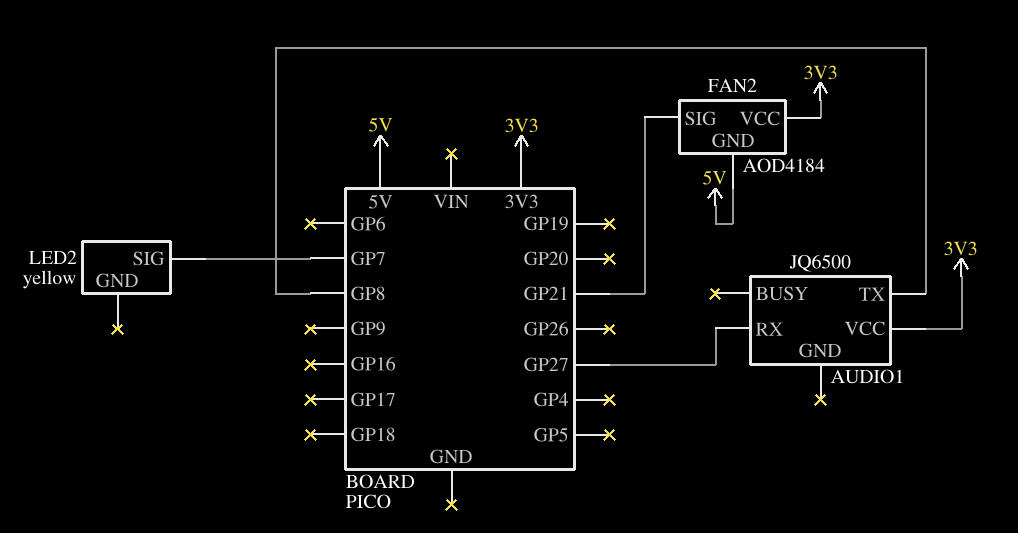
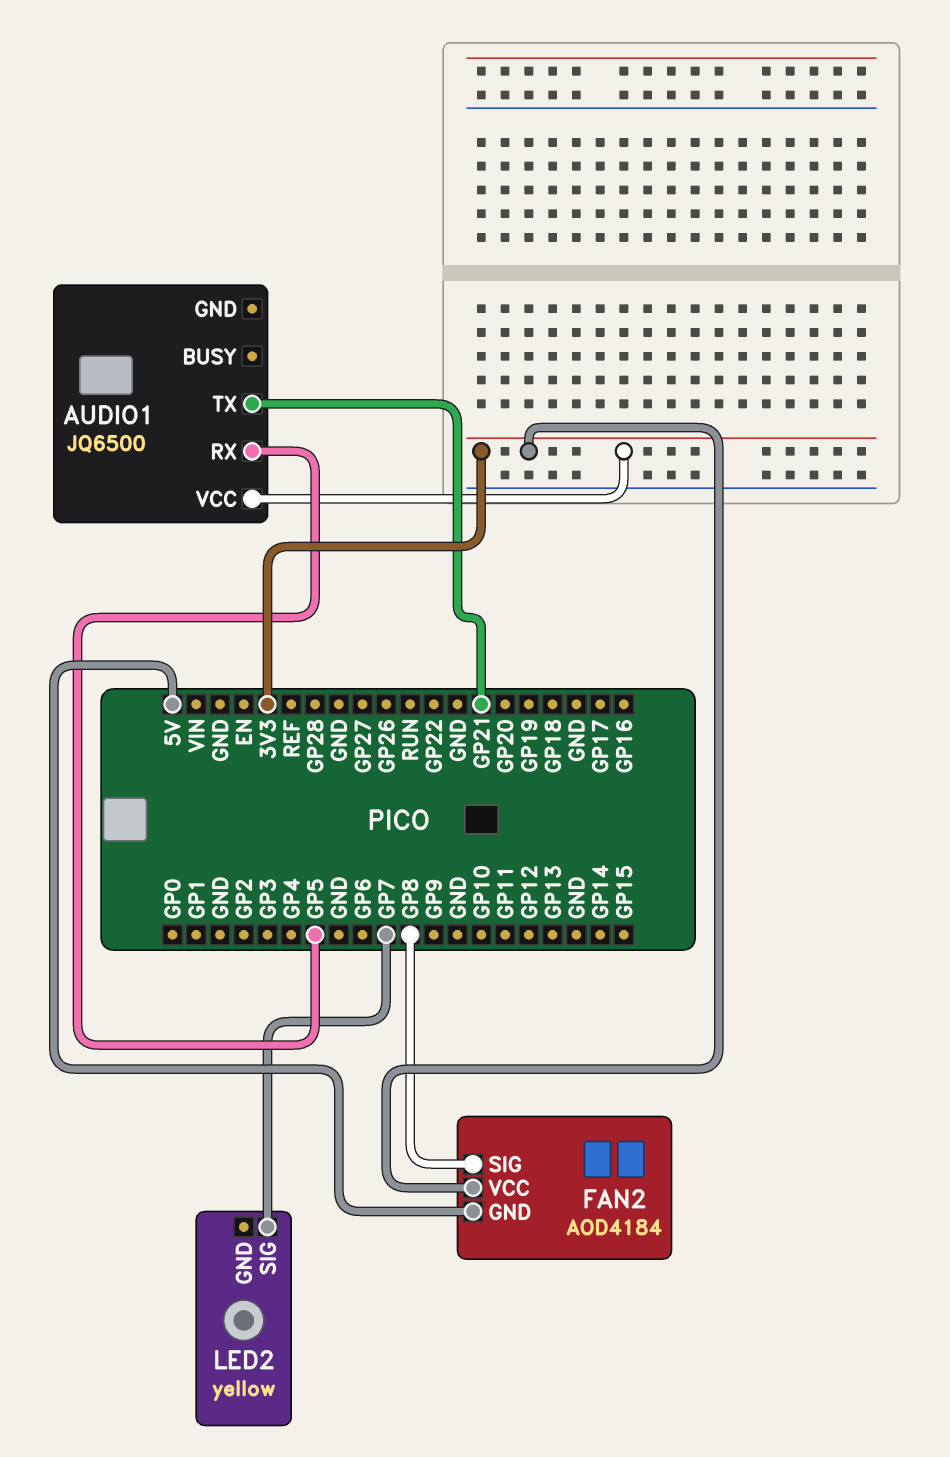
AUDIO1 pin RX: GP27 -> GP5
AUDIO1 pin TX: GP8 -> GP21
FAN2 pin SIG: GP21 -> GP8

